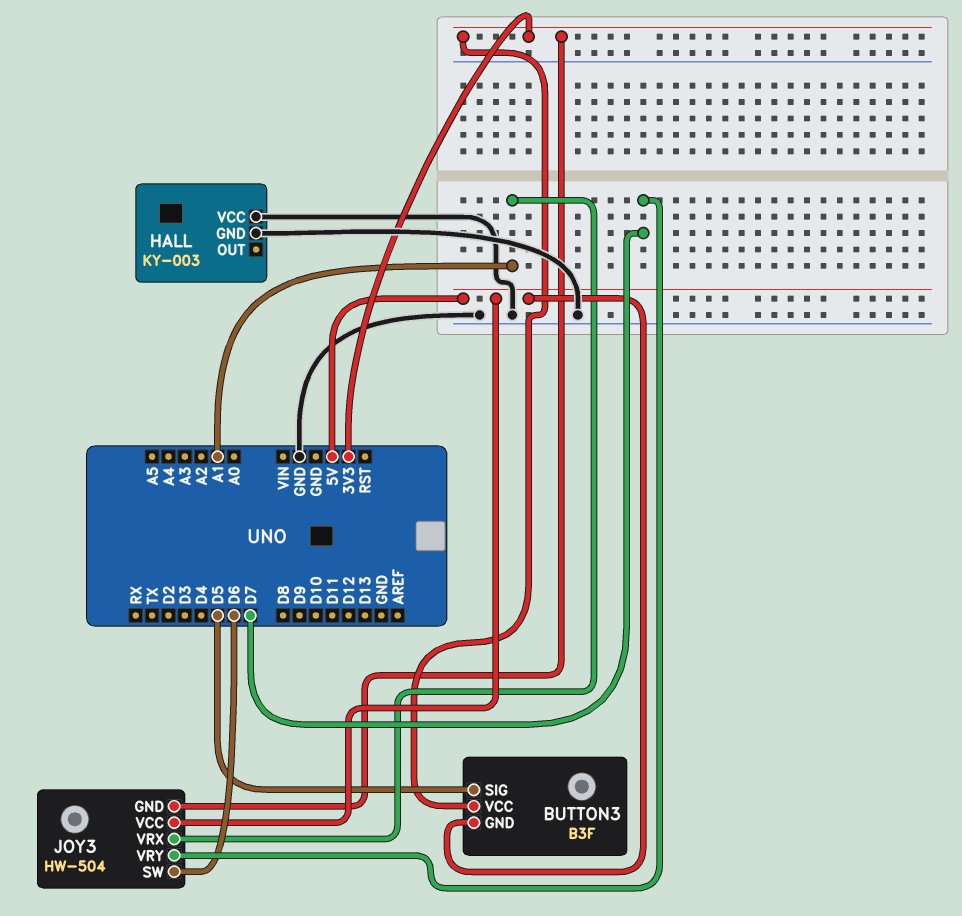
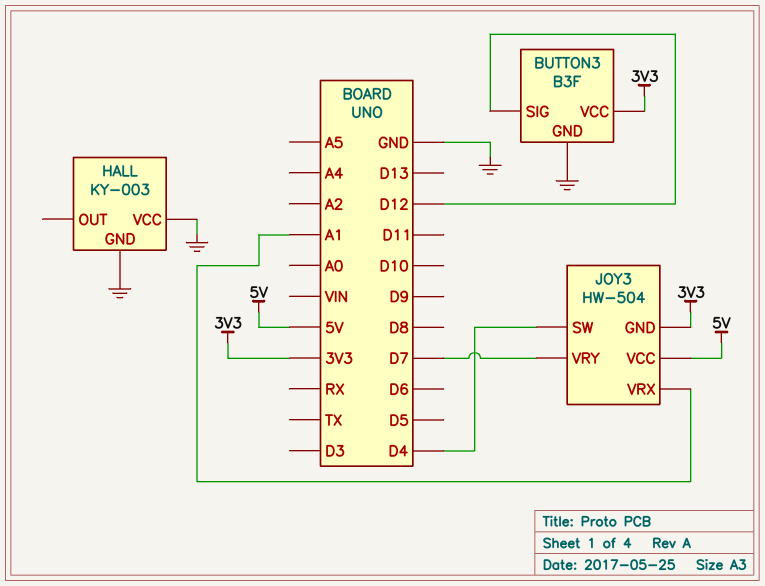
BUTTON3 pin GND: 5V -> GND
BUTTON3 pin SIG: D5 -> D12
JOY3 pin SW: D6 -> D4

